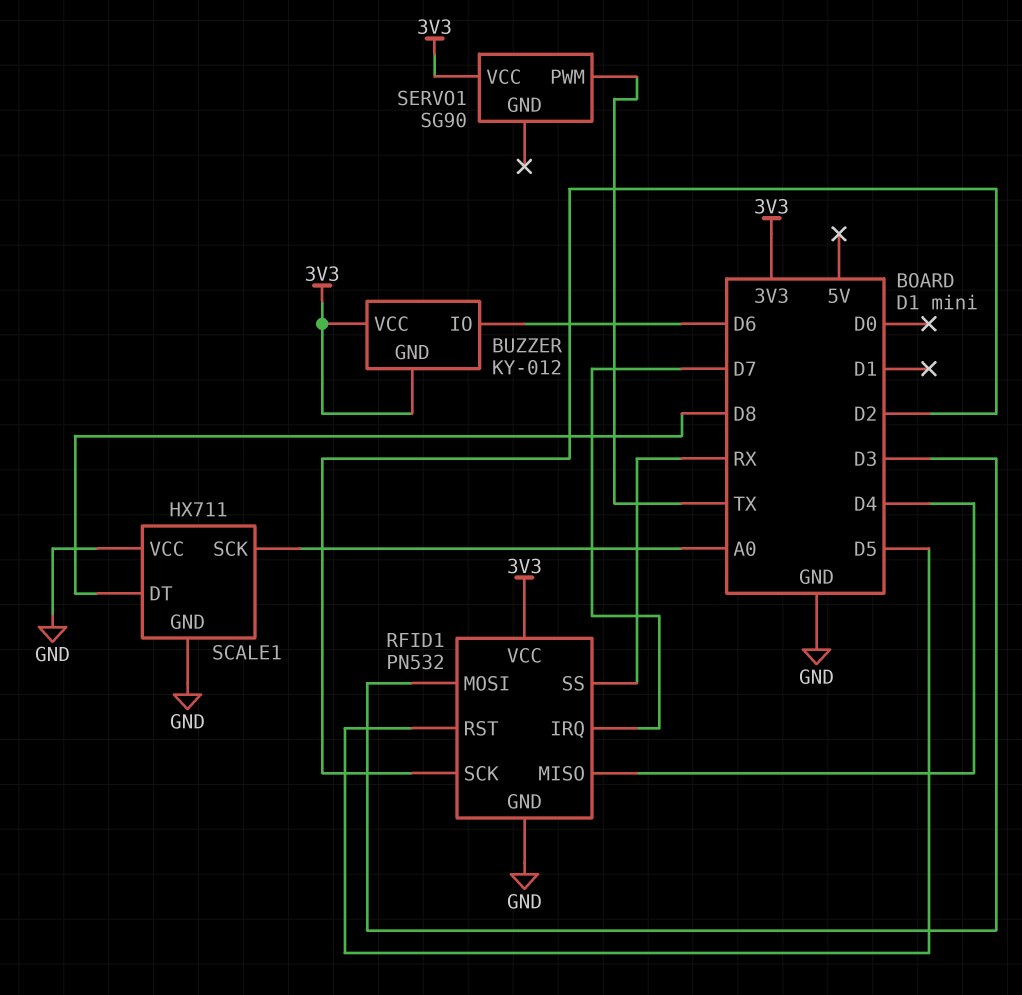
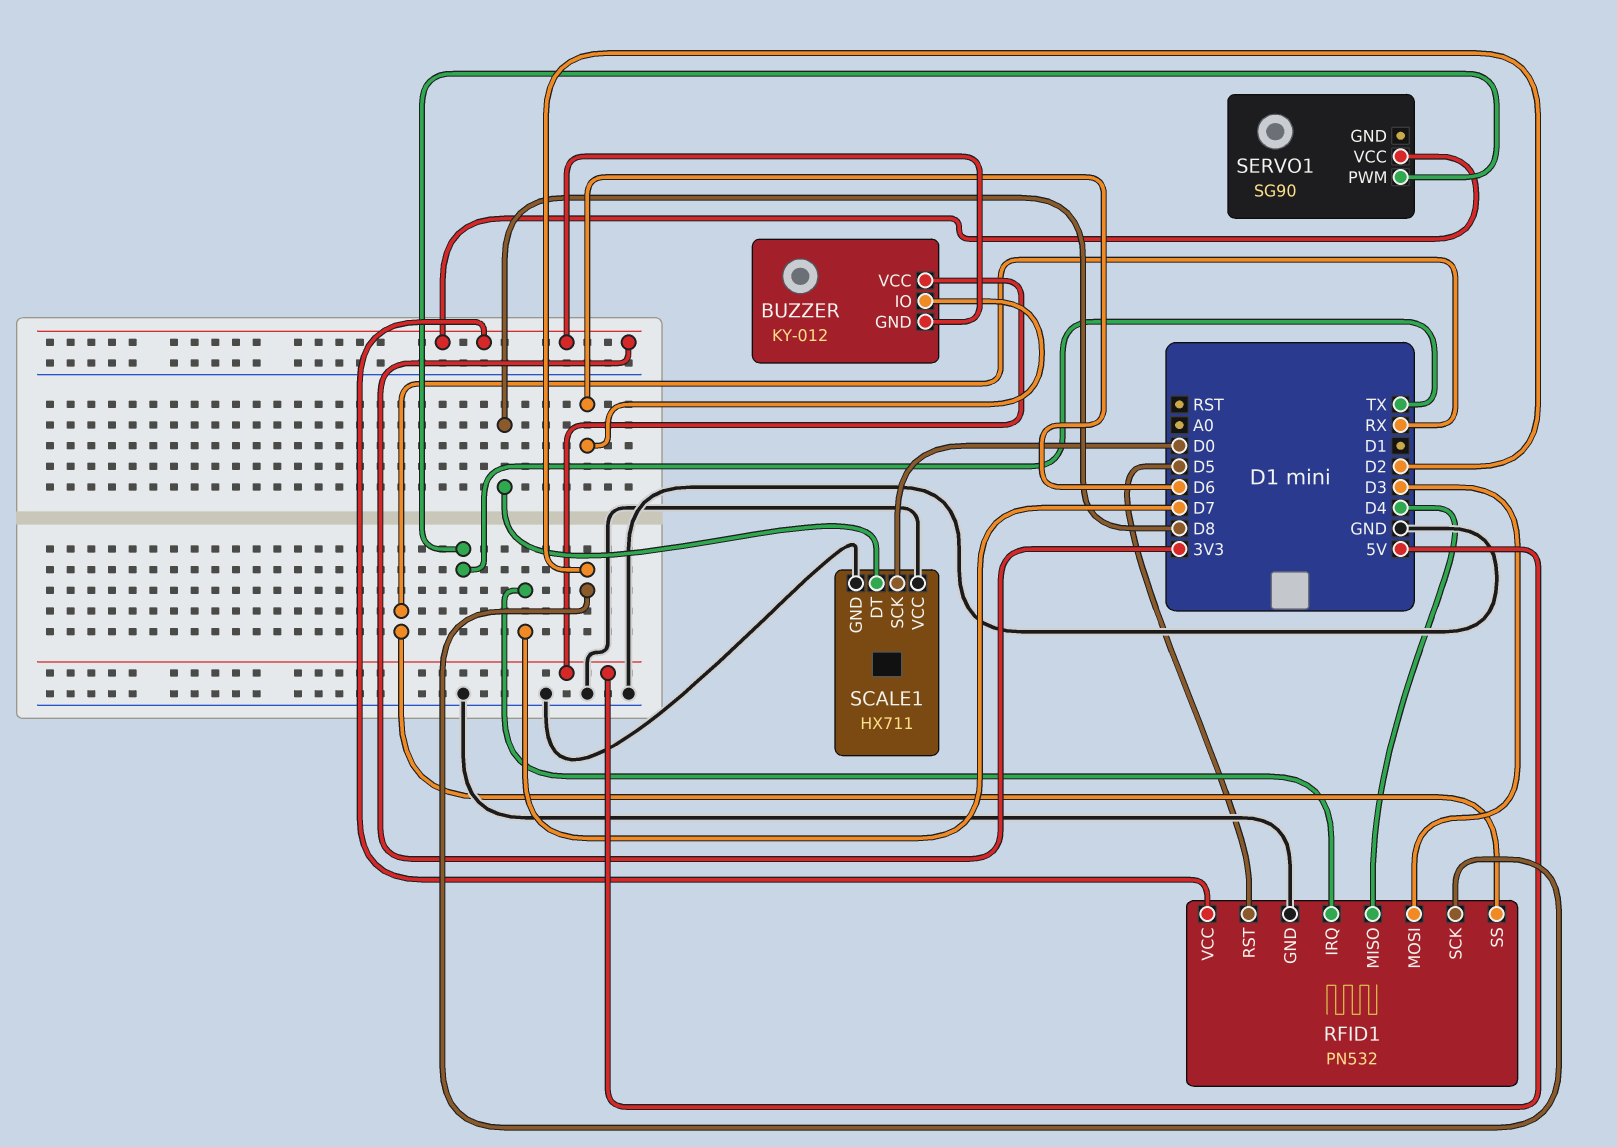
BUZZER pin VCC: 3V3 -> 5V
SCALE1 pin SCK: A0 -> D0

